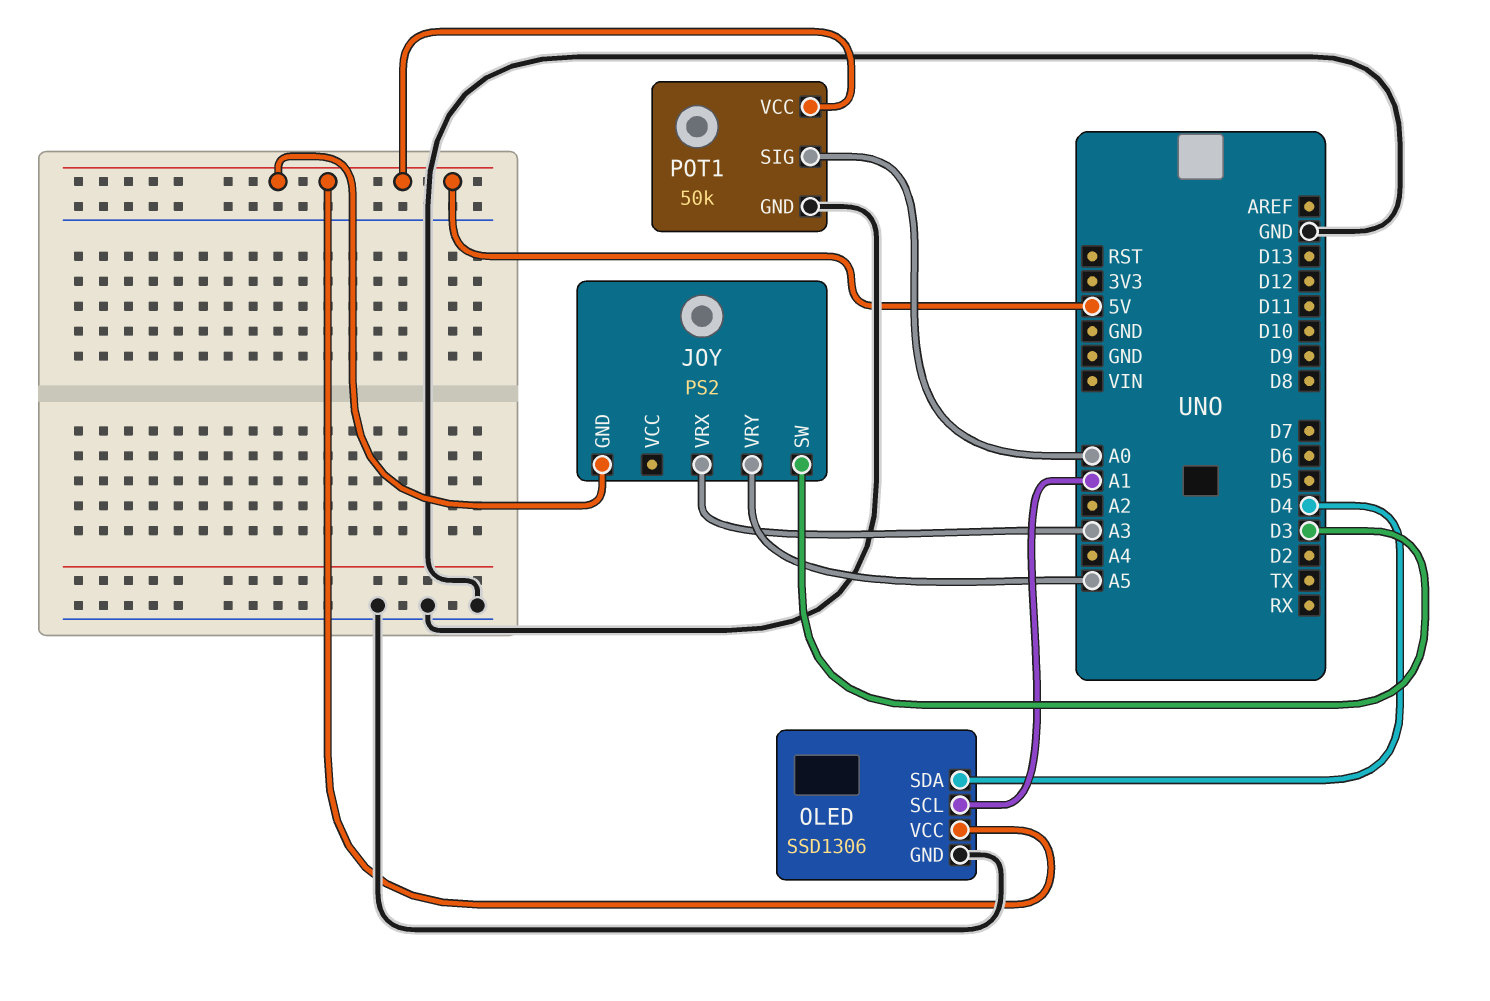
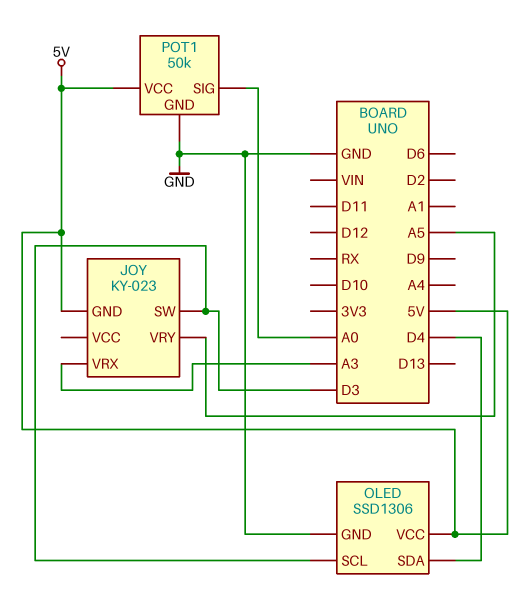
JOY: PS2 -> KY-023
OLED pin SCL: A1 -> D3

